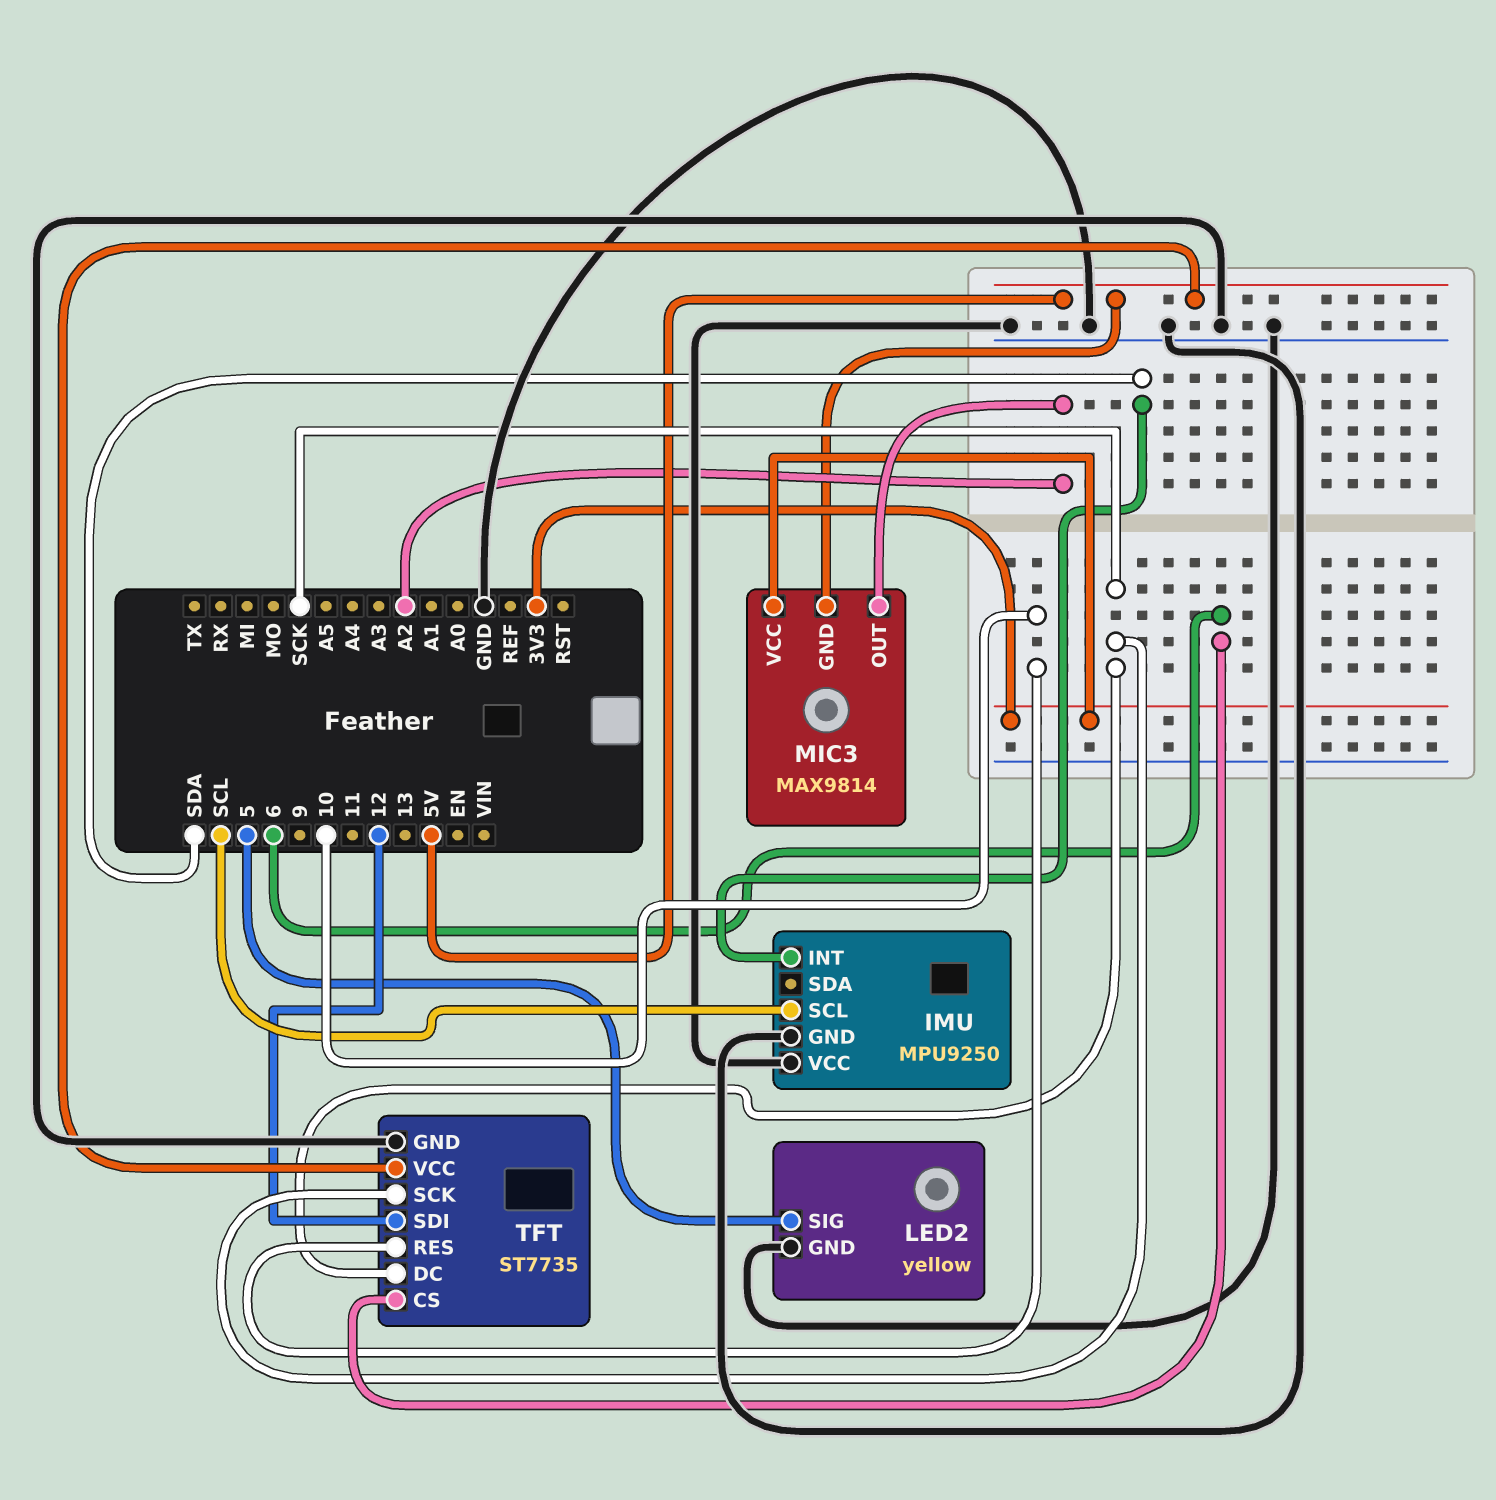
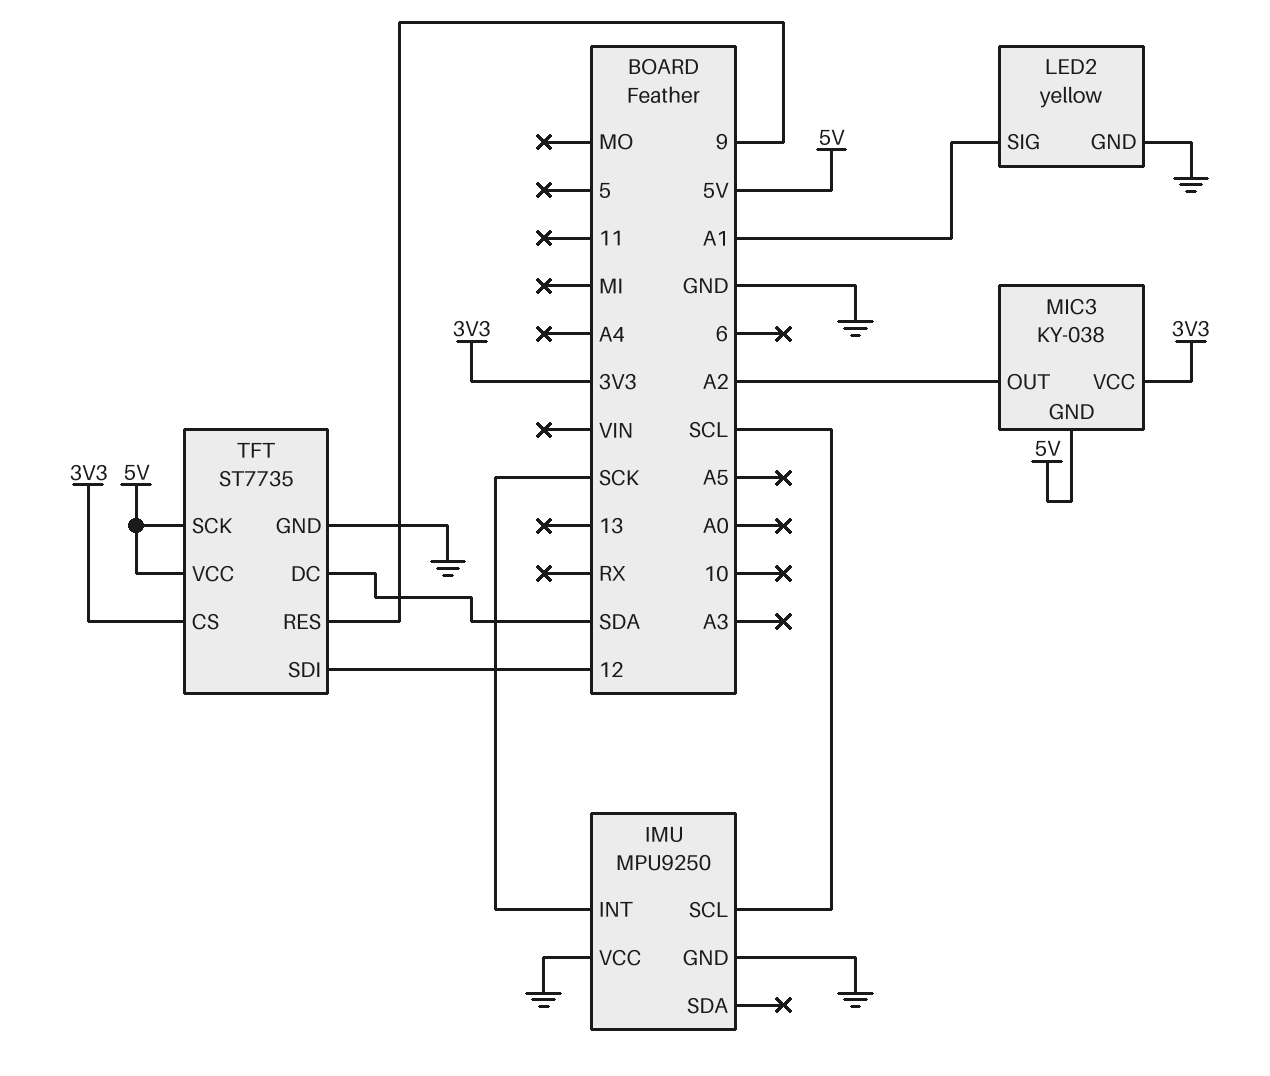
IMU pin INT: SDA -> SCK
LED2 pin SIG: 5 -> A1
MIC3: MAX9814 -> KY-038
TFT pin CS: 6 -> 3V3
TFT pin DC: SCK -> SDA
TFT pin RES: 10 -> 9
TFT pin SCK: SCK -> 5V

